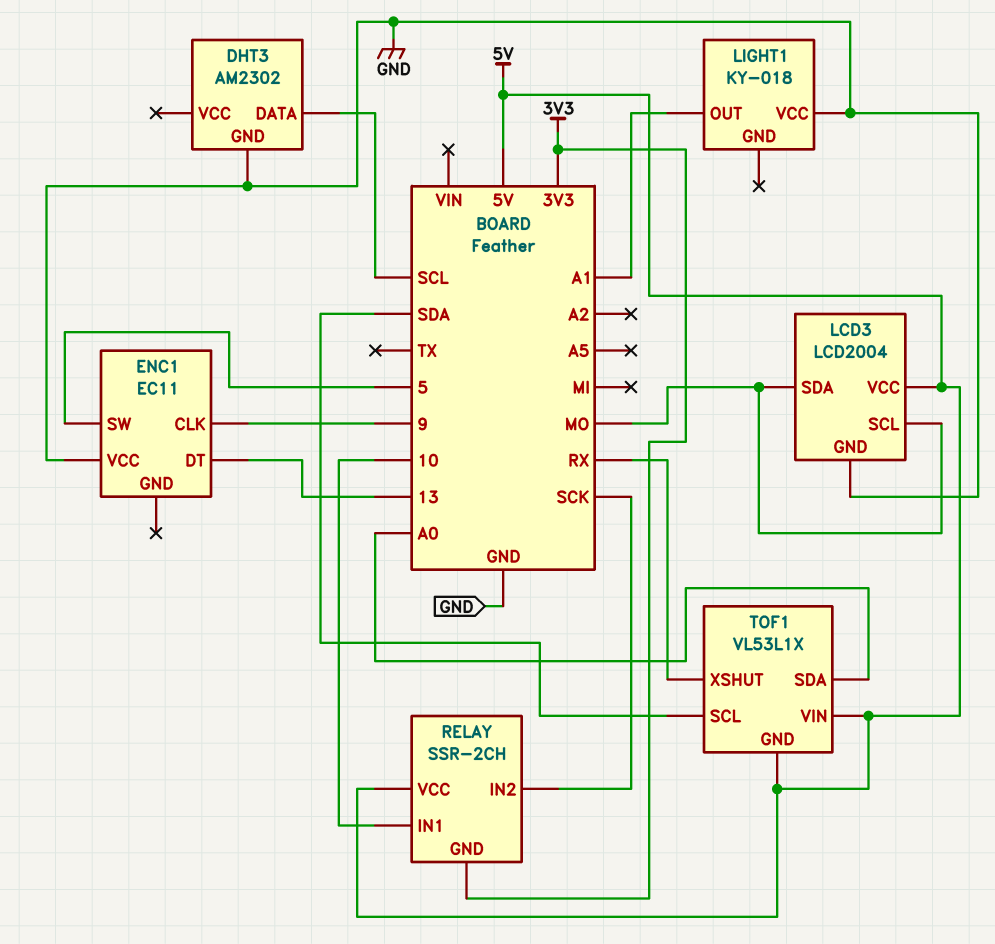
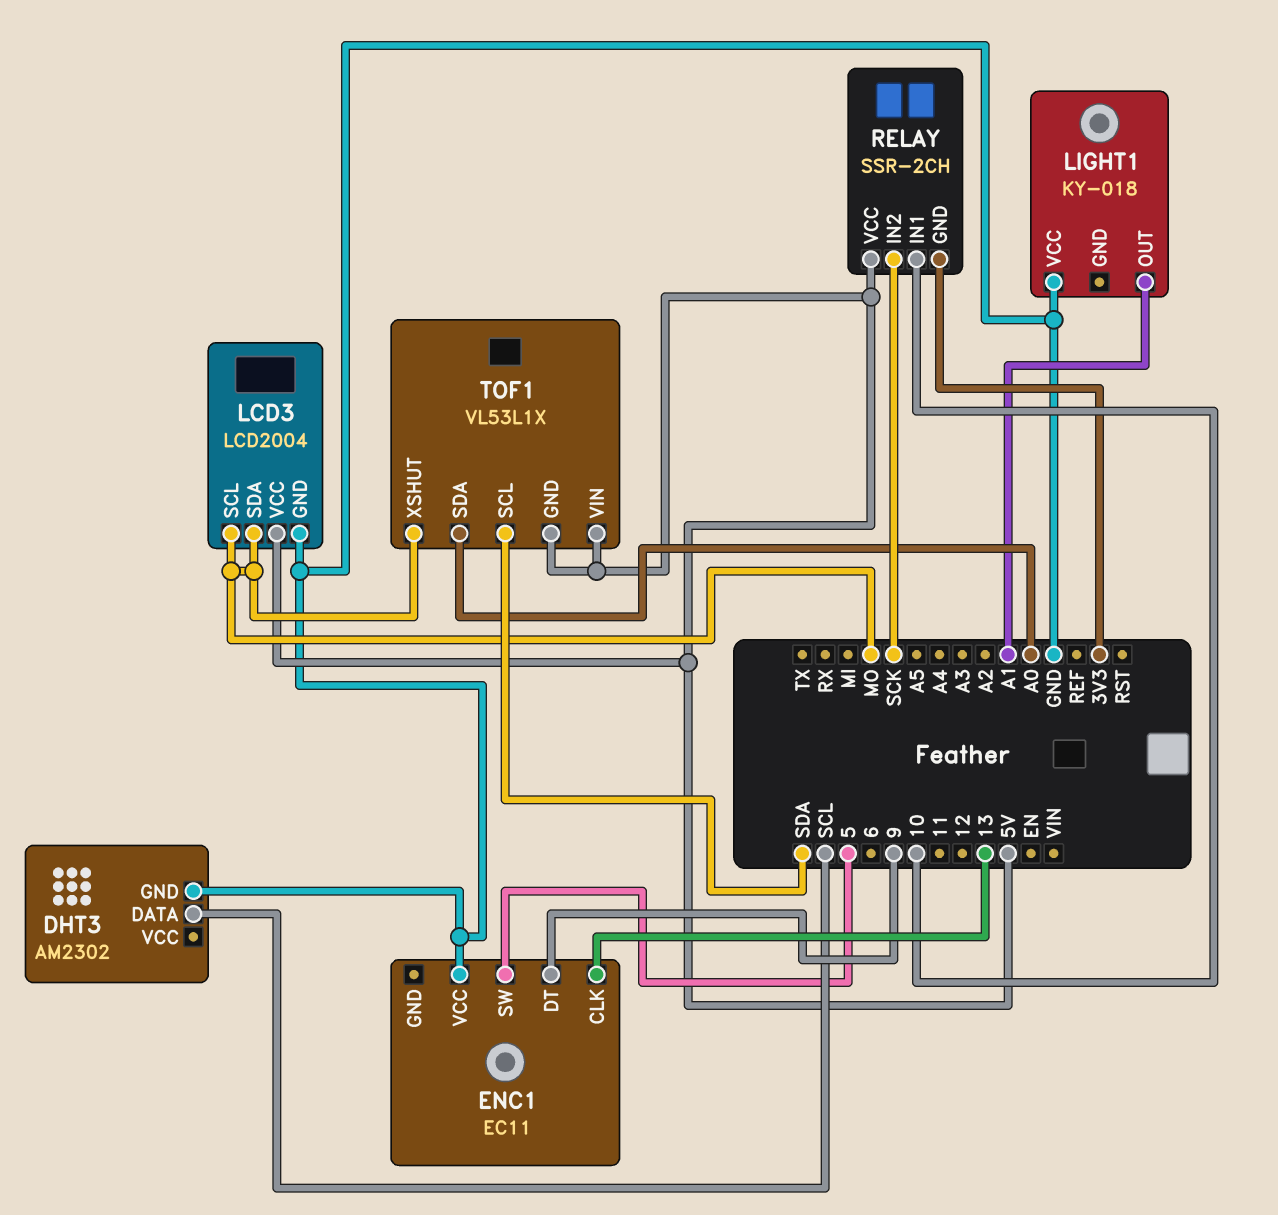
ENC1 pin CLK: 9 -> 13
ENC1 pin DT: 13 -> 9
TOF1 pin XSHUT: RX -> MO

